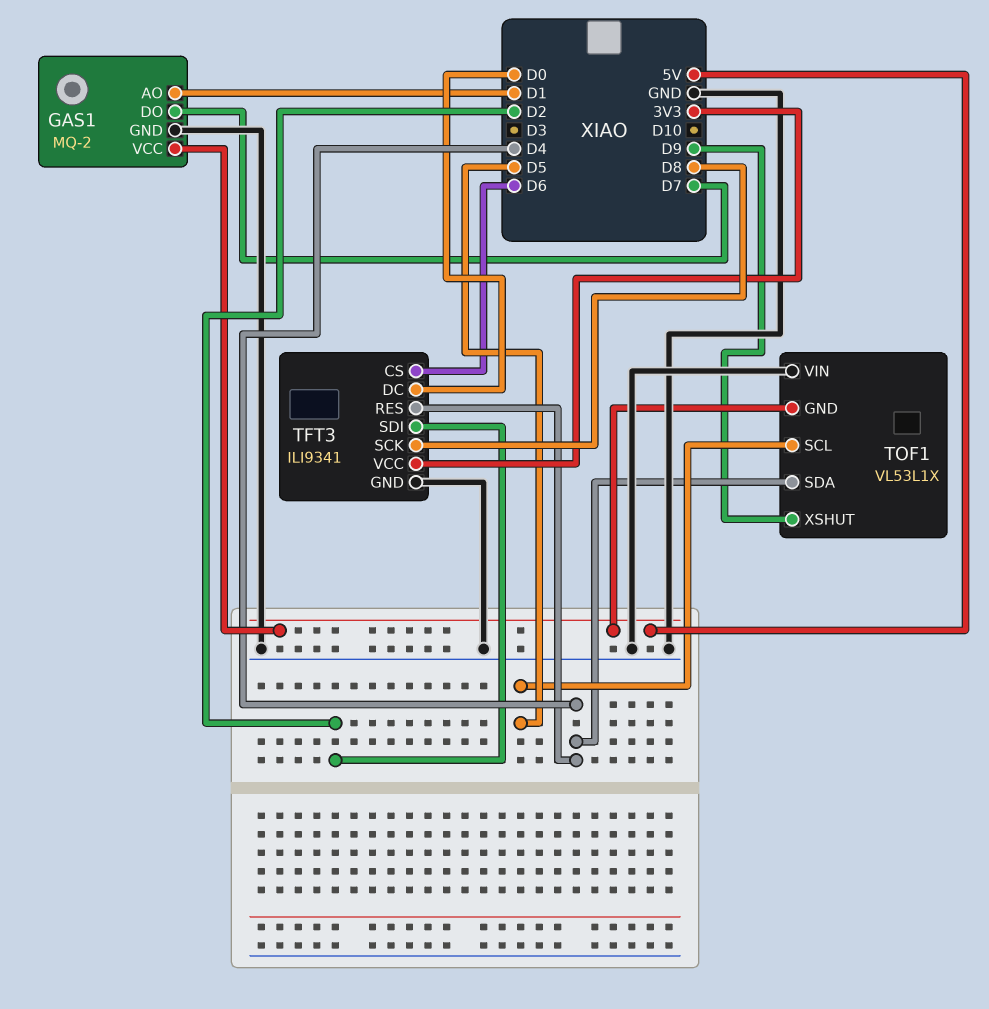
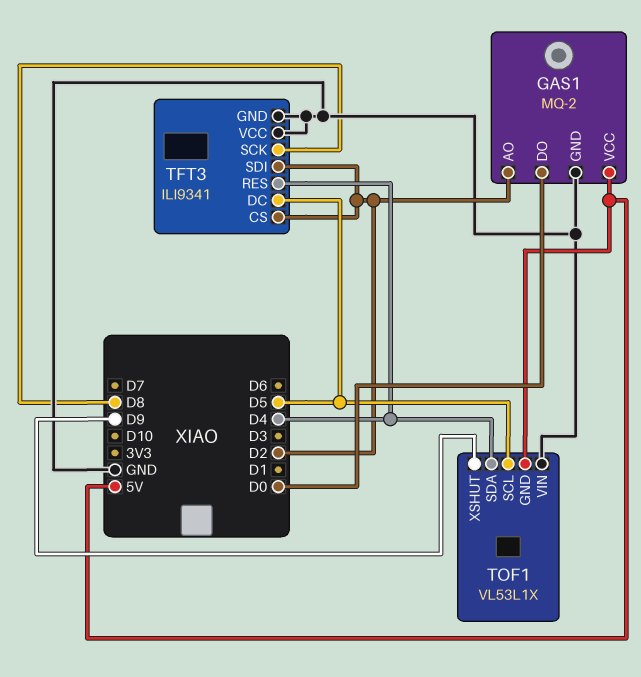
GAS1 pin AO: D1 -> D2
GAS1 pin DO: D7 -> D0
TFT3 pin CS: D6 -> D2
TFT3 pin DC: D0 -> D5
TFT3 pin VCC: 3V3 -> GND

